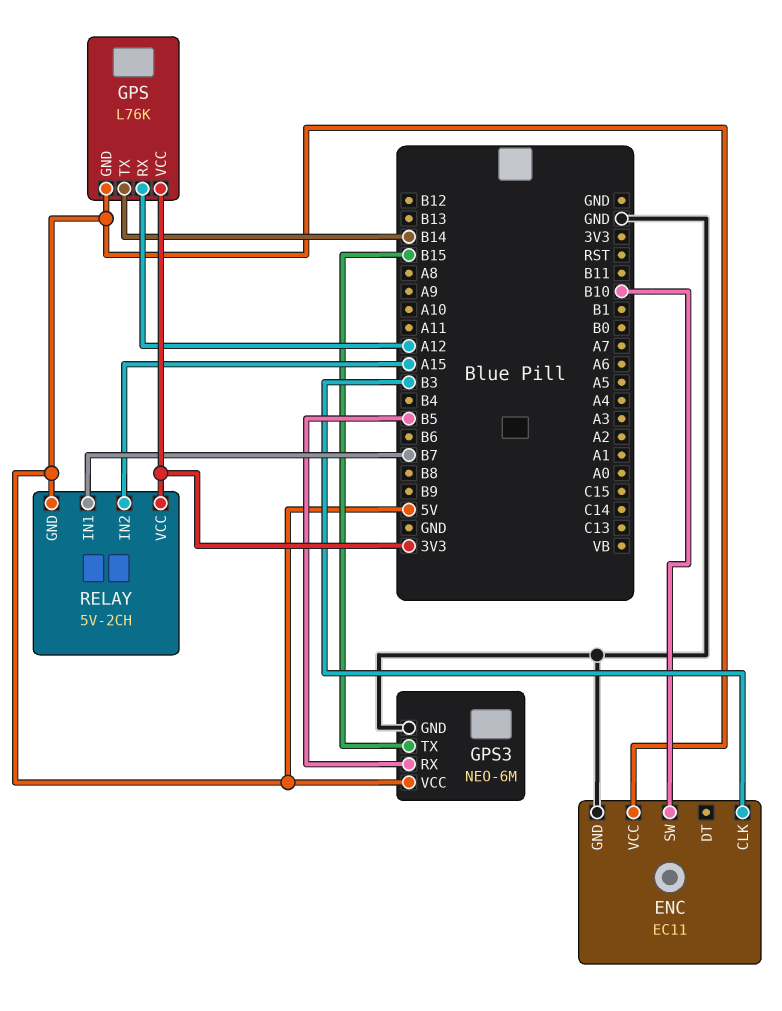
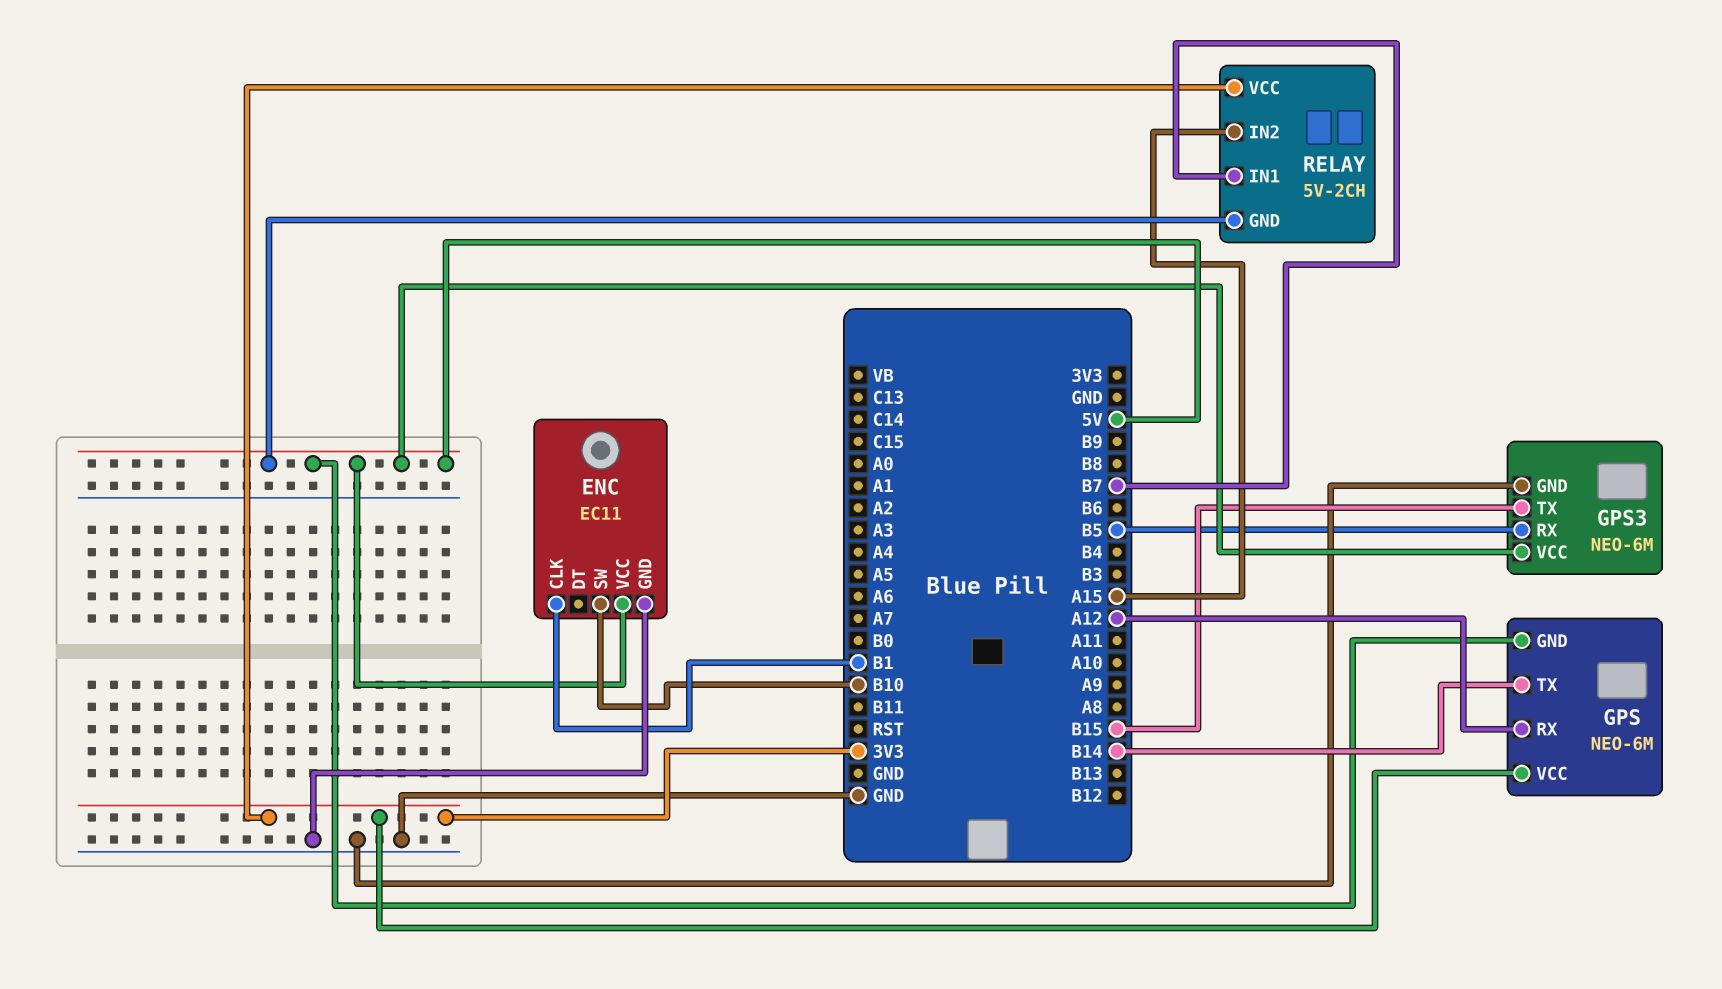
ENC pin CLK: B3 -> B1
GPS: L76K -> NEO-6M

